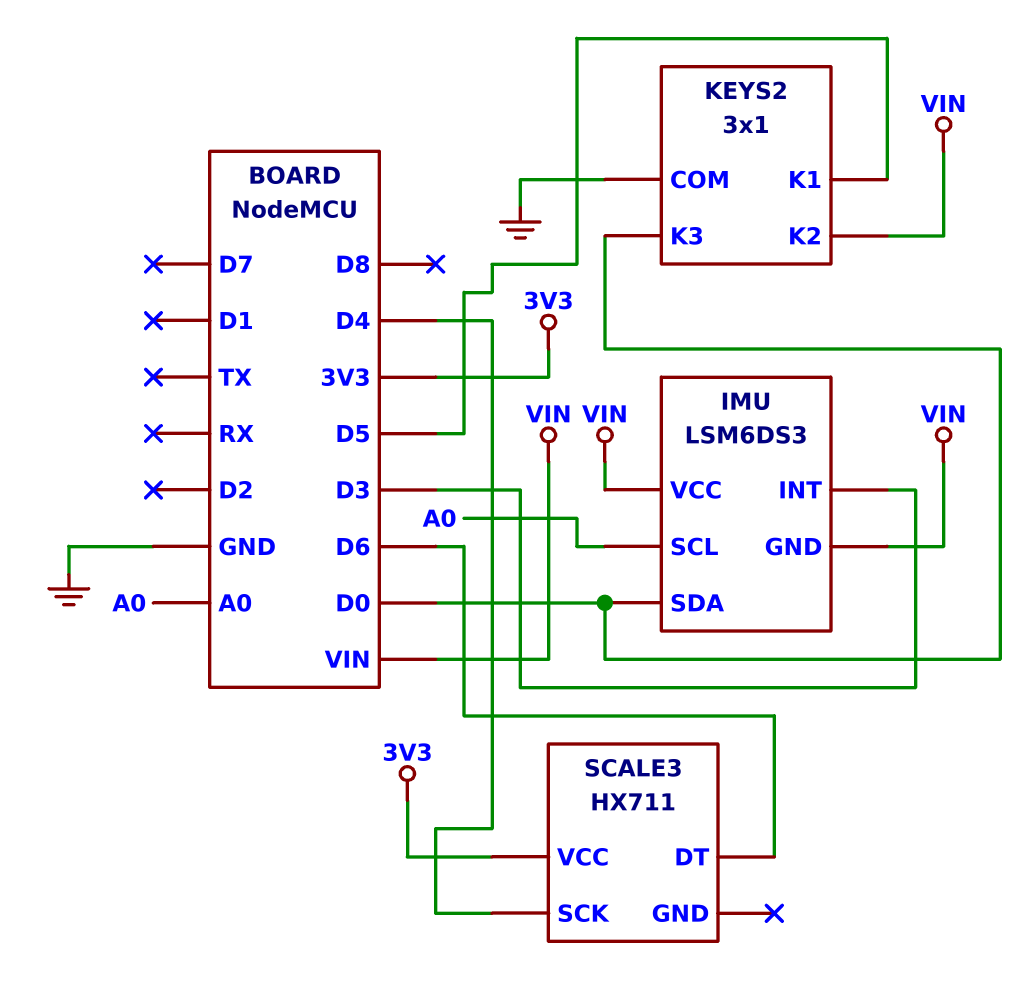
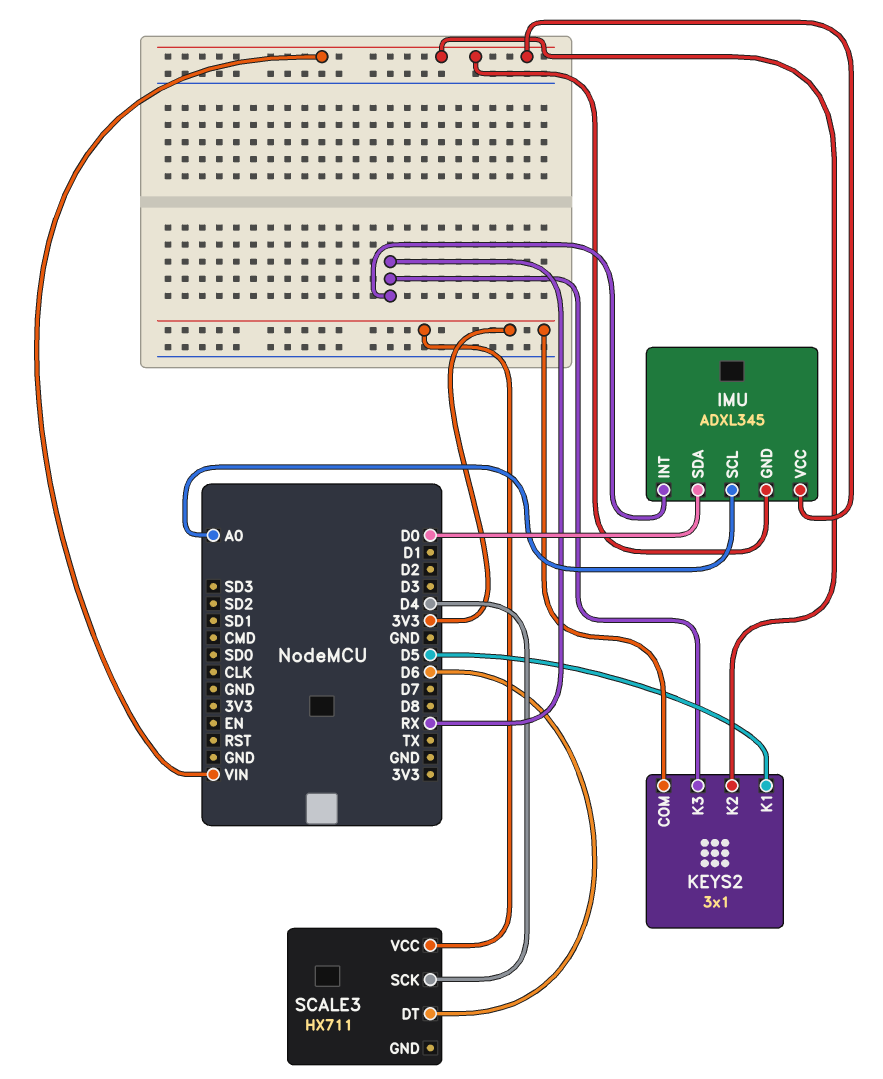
IMU: LSM6DS3 -> ADXL345
IMU pin INT: D3 -> RX
KEYS2 pin COM: GND -> 3V3
KEYS2 pin K3: D0 -> RX

